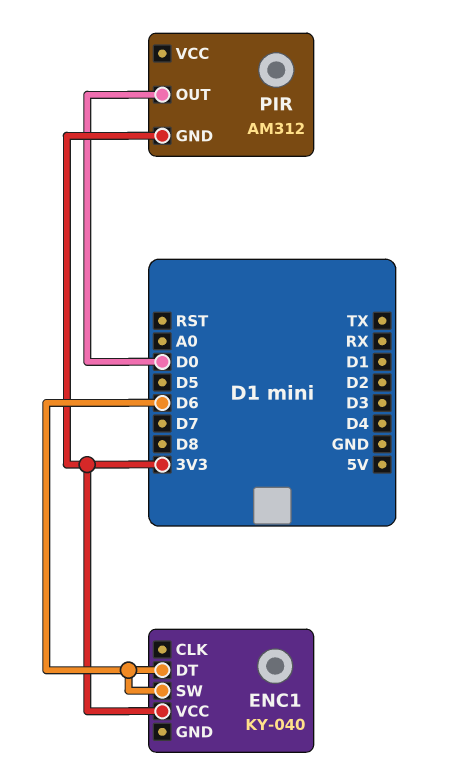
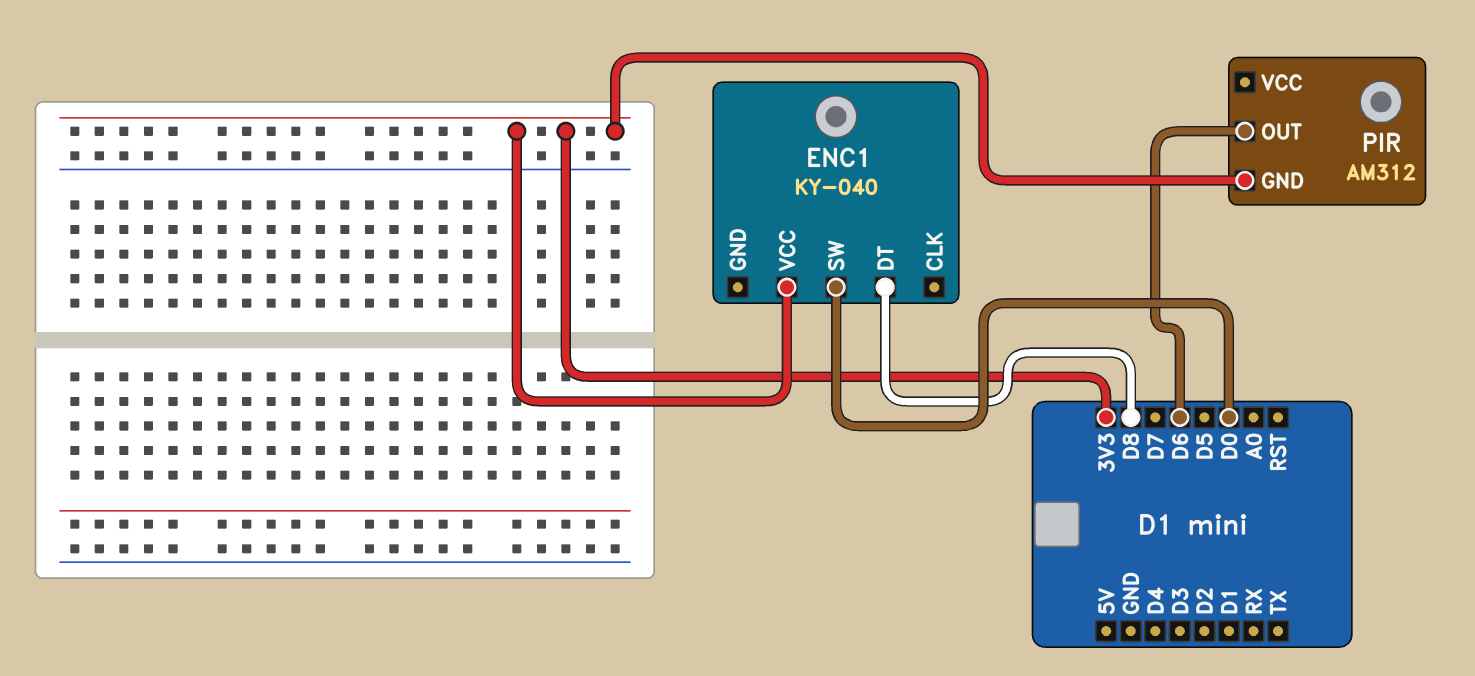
ENC1 pin DT: D6 -> D8
ENC1 pin SW: D6 -> D0
PIR pin OUT: D0 -> D6

